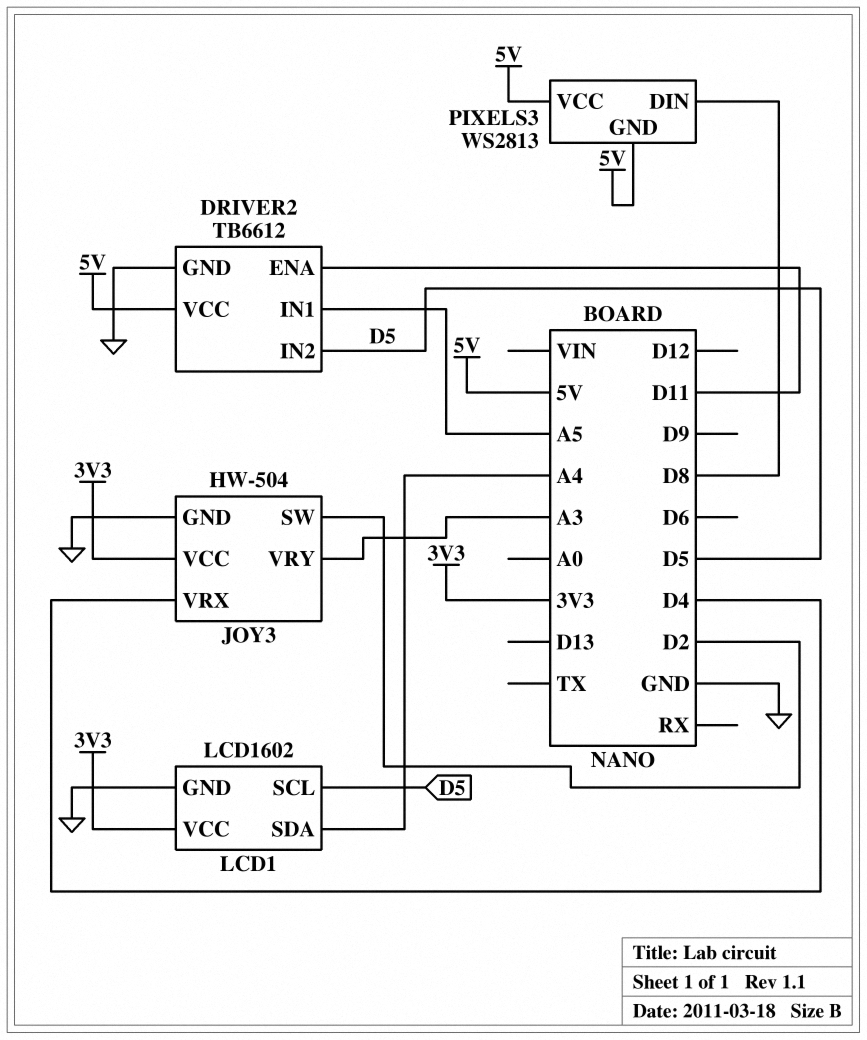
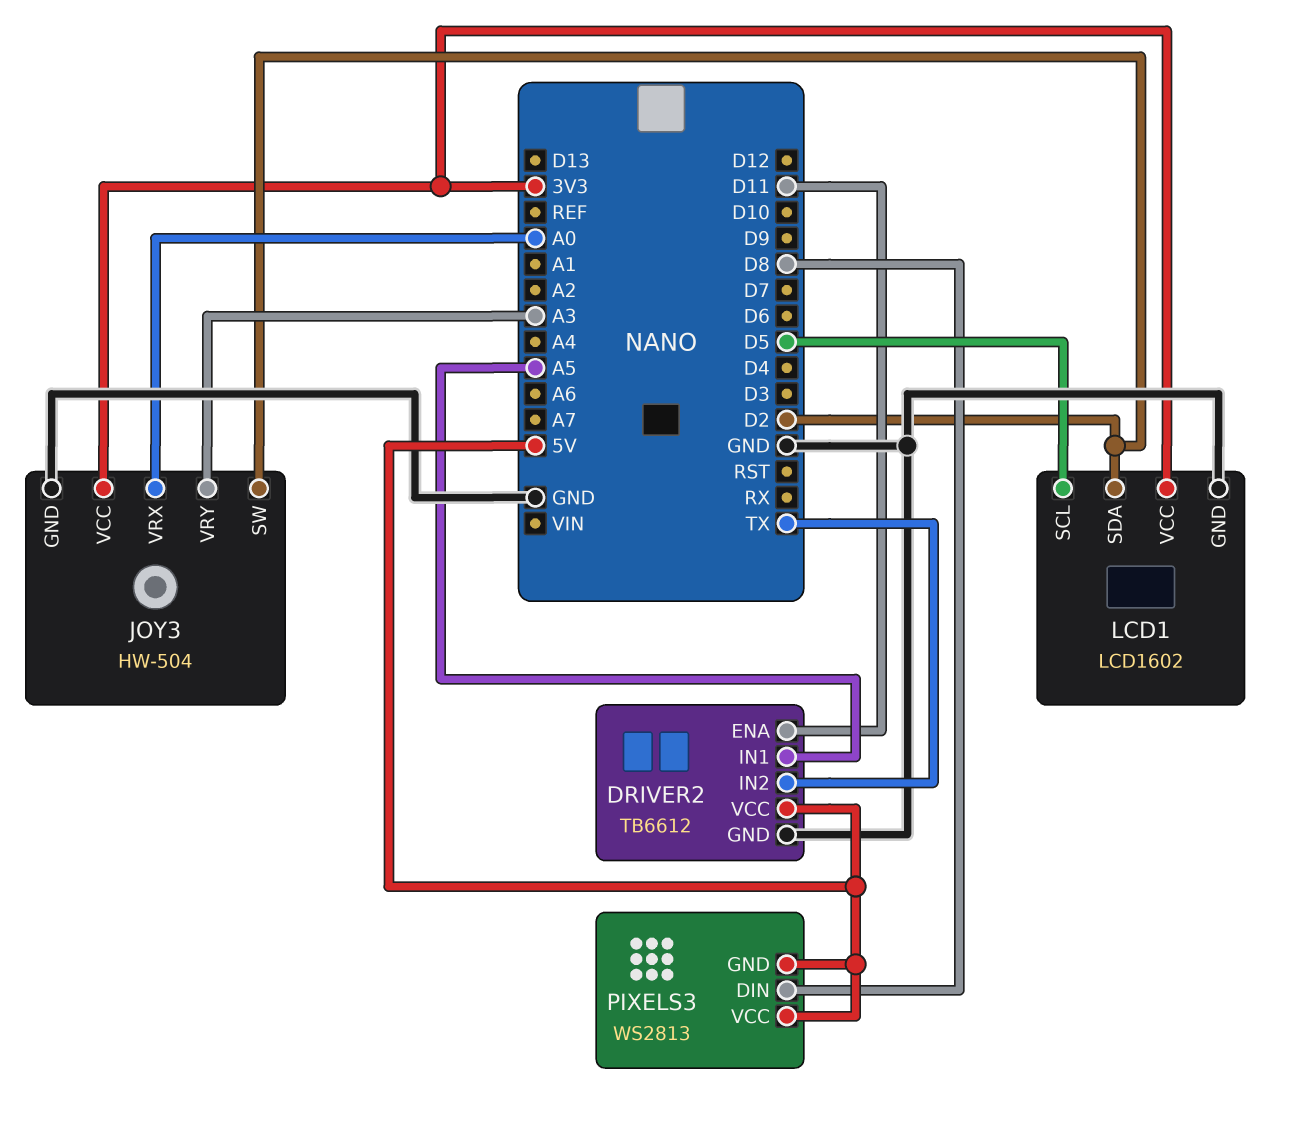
DRIVER2 pin IN2: D5 -> TX
JOY3 pin VRX: D4 -> A0
LCD1 pin SDA: A4 -> D2

